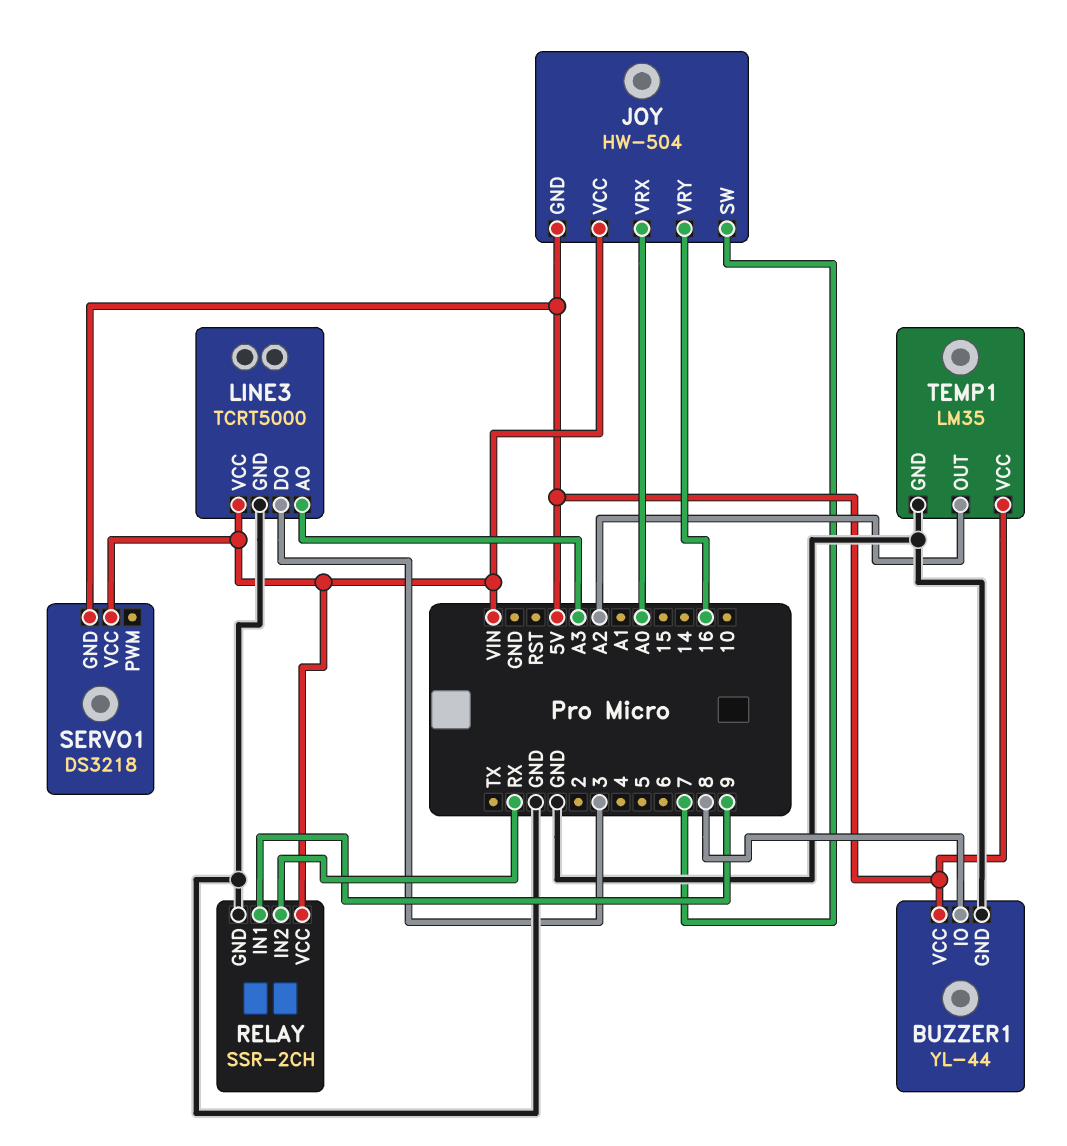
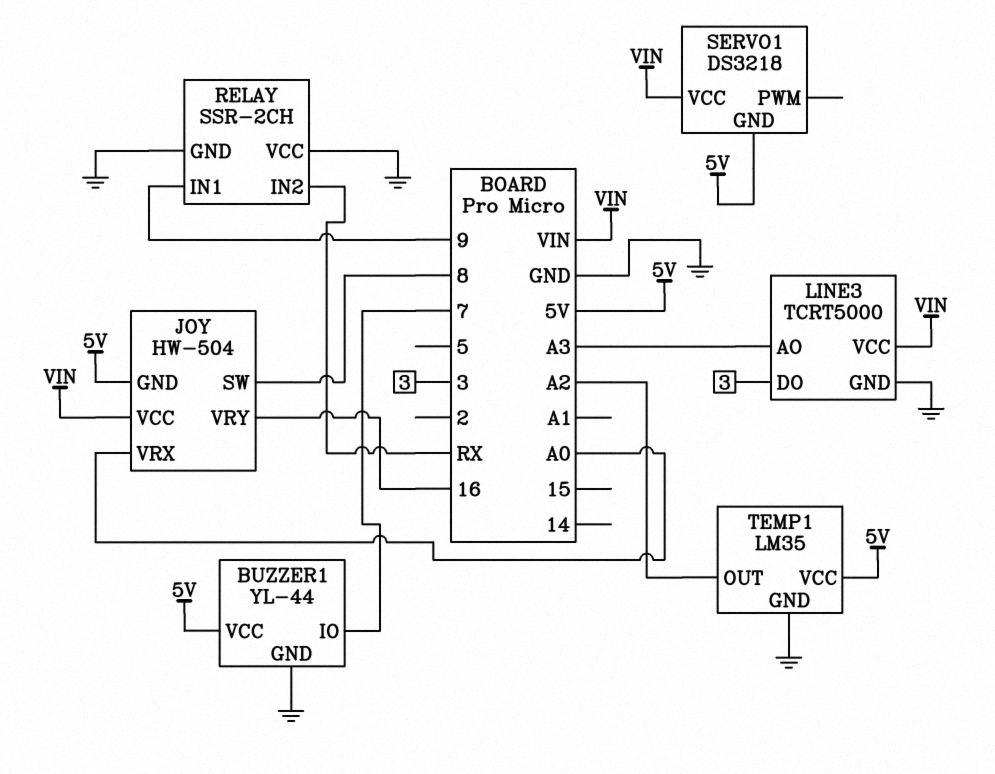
BUZZER1 pin IO: 8 -> 7
JOY pin SW: 7 -> 8
RELAY pin VCC: VIN -> GND

